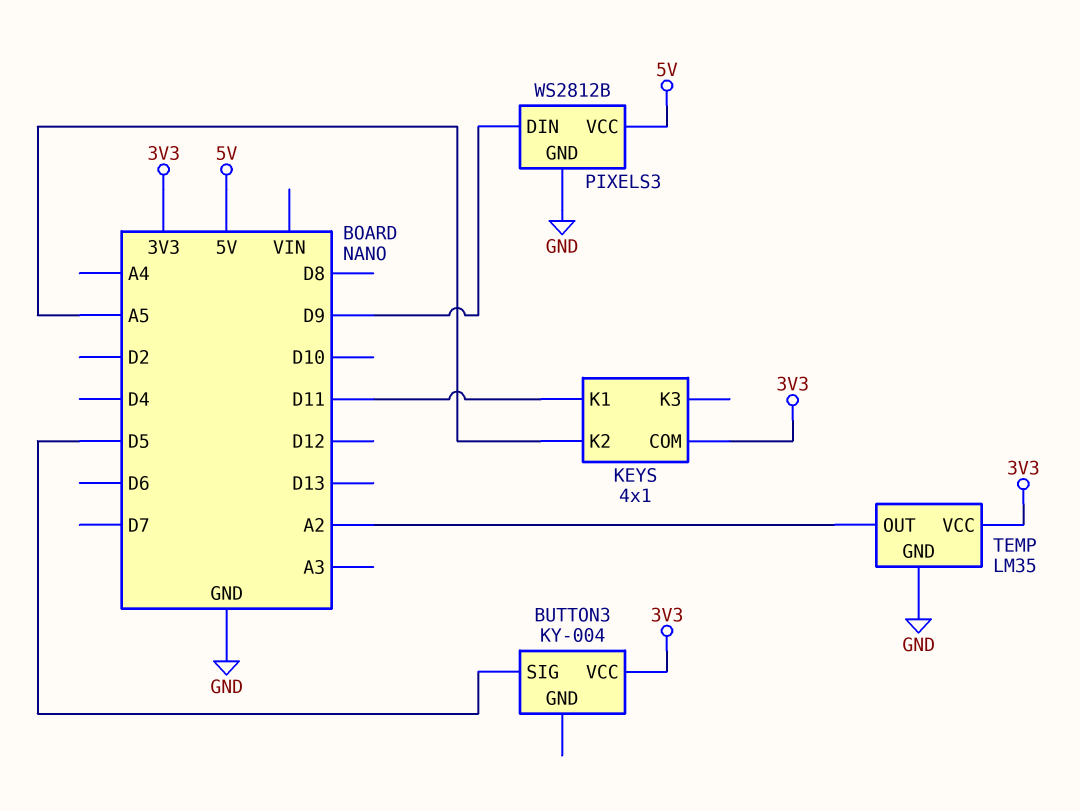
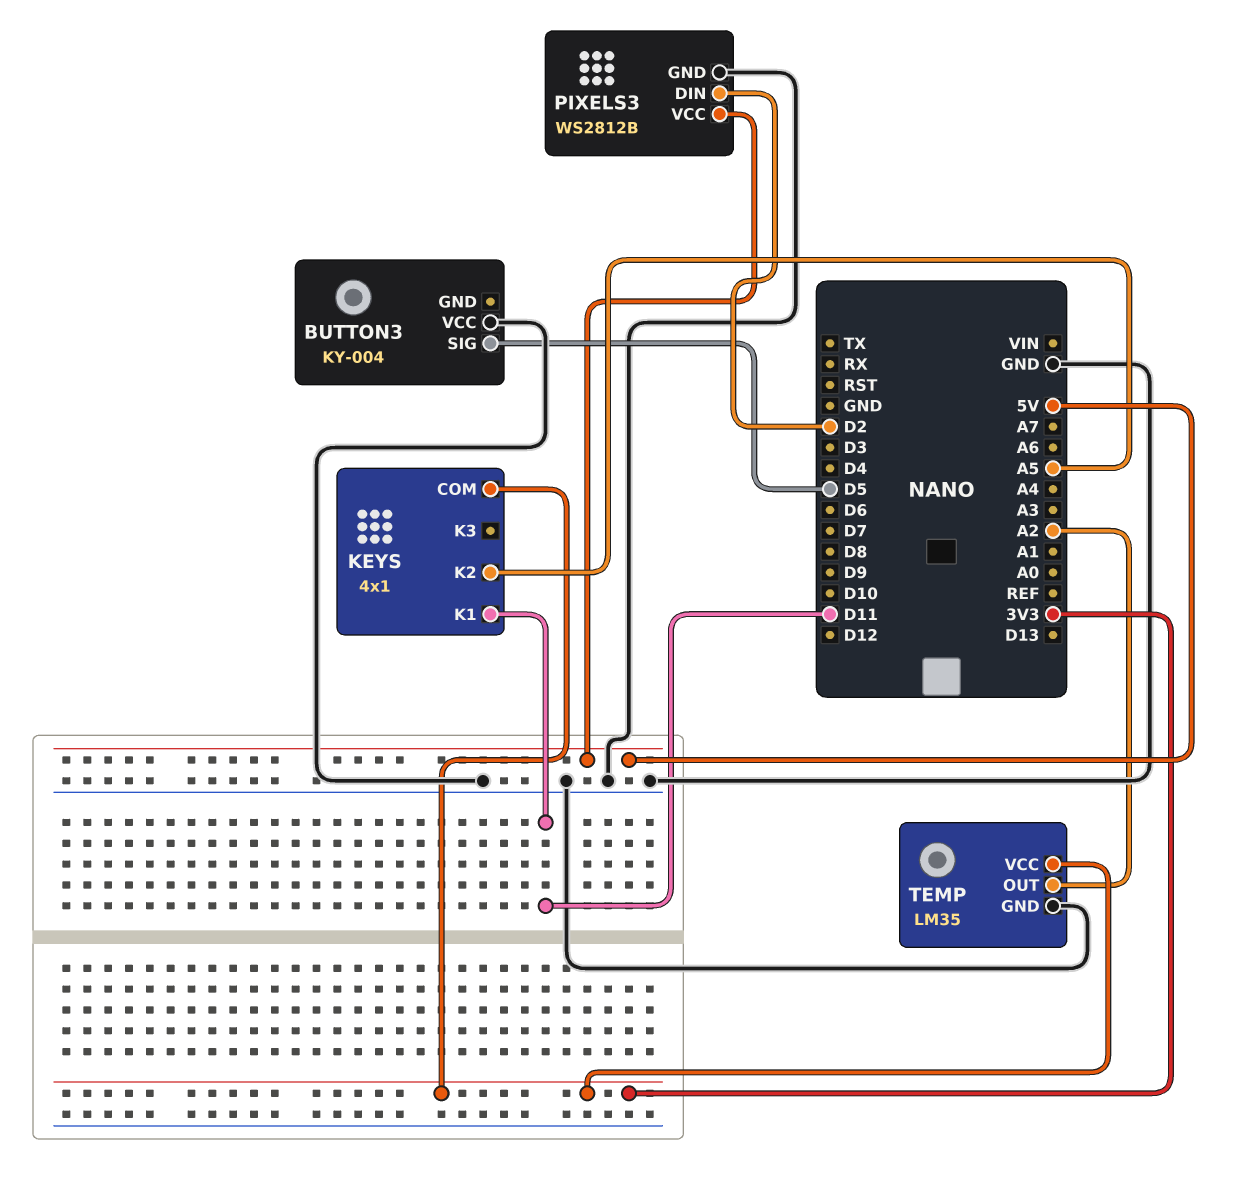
BUTTON3 pin VCC: 3V3 -> GND
PIXELS3 pin DIN: D9 -> D2

